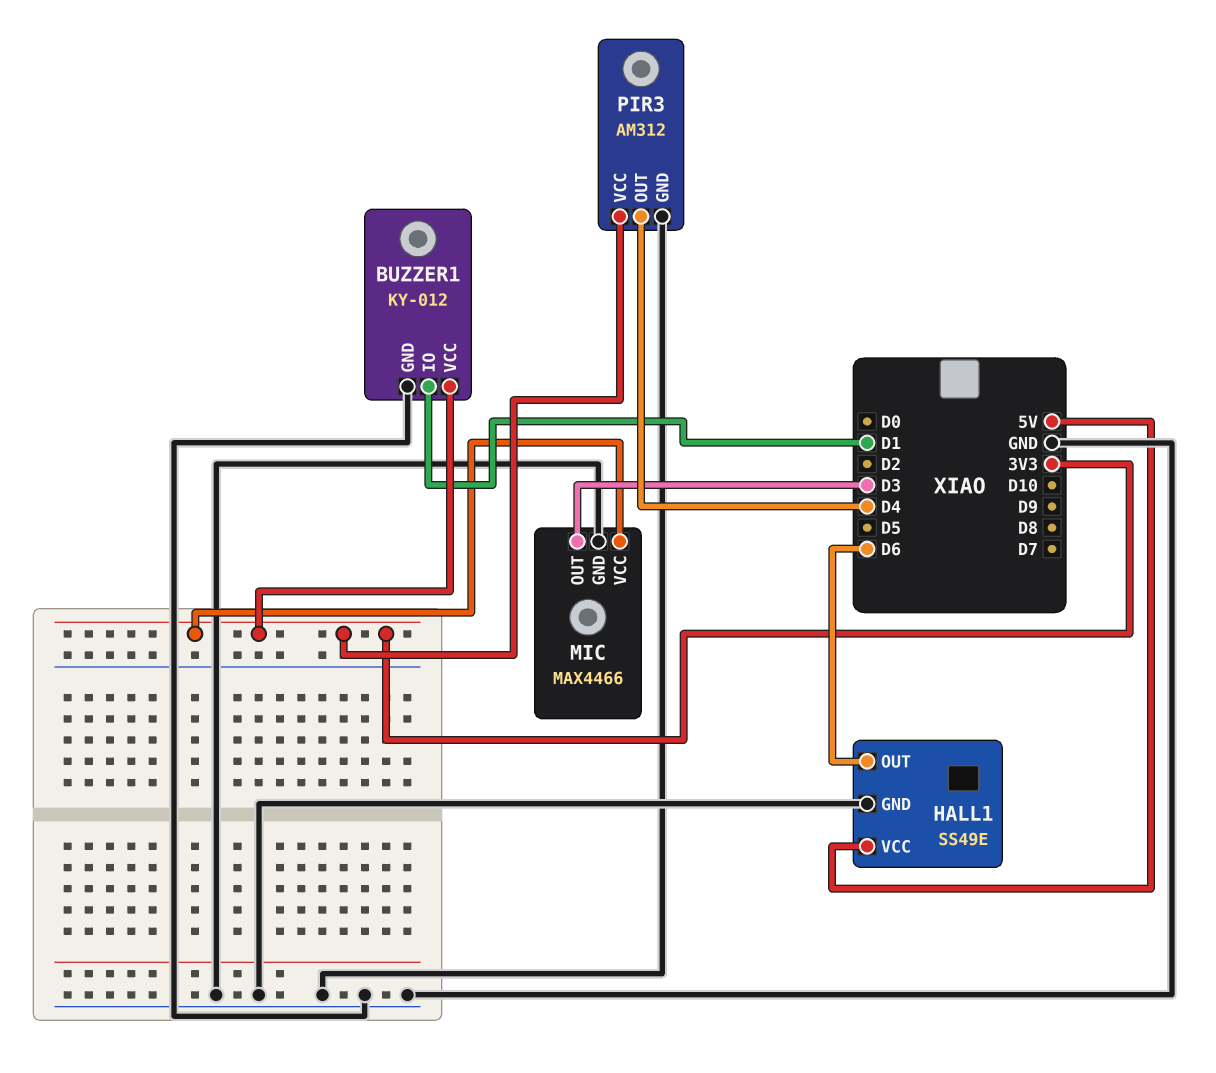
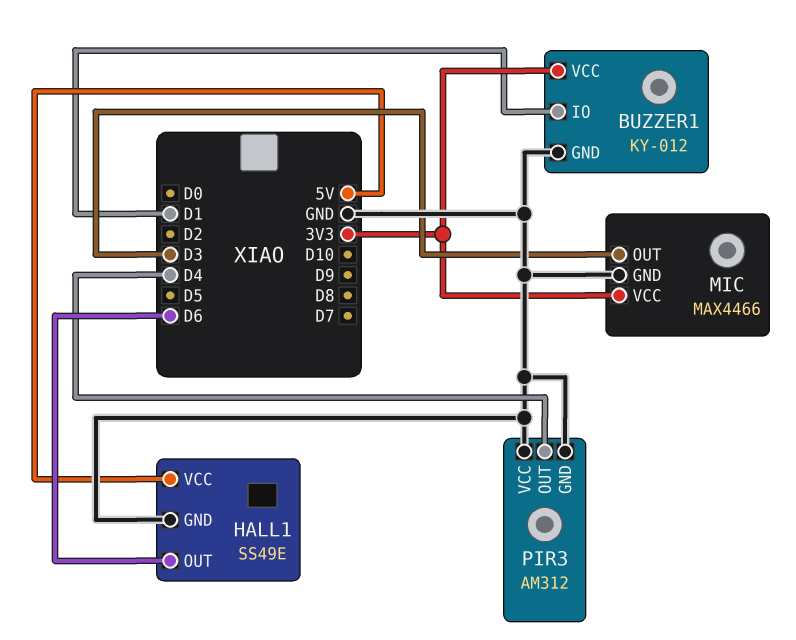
PIR3 pin VCC: 3V3 -> GND

